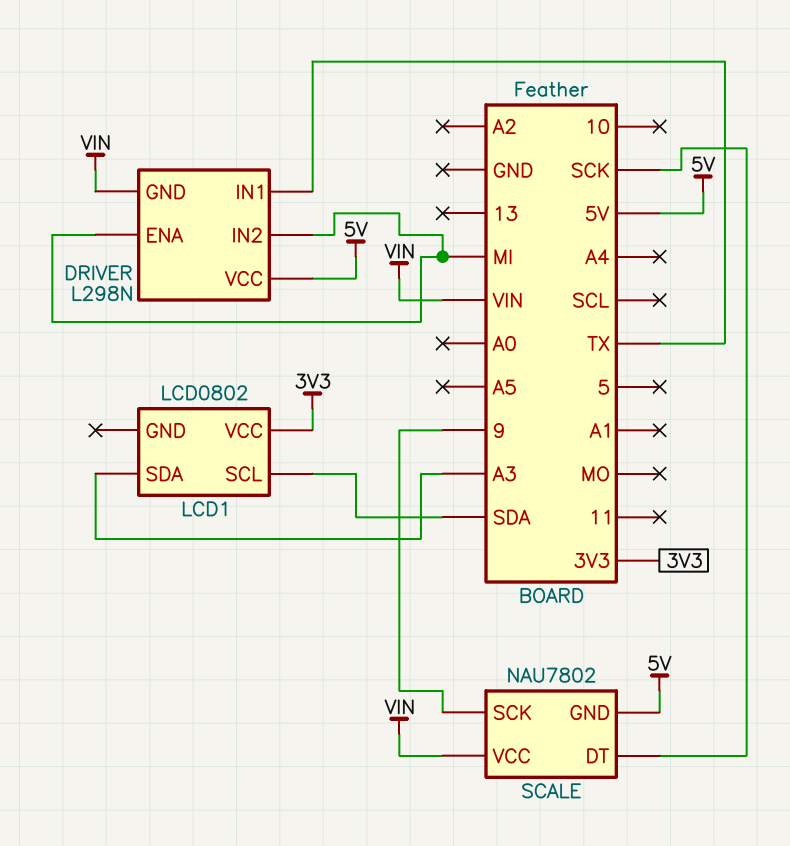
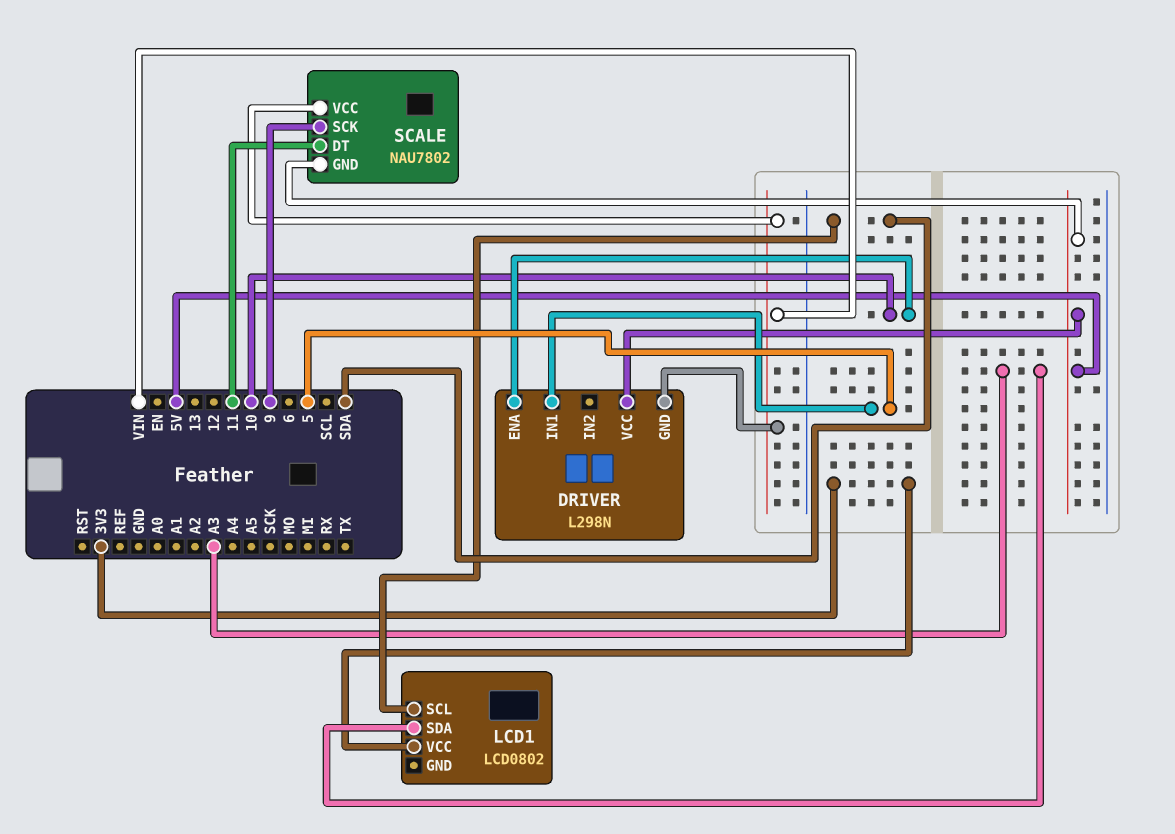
DRIVER pin ENA: MI -> 10
DRIVER pin IN1: TX -> 5
DRIVER pin IN2: MI -> none
SCALE pin DT: SCK -> 11

